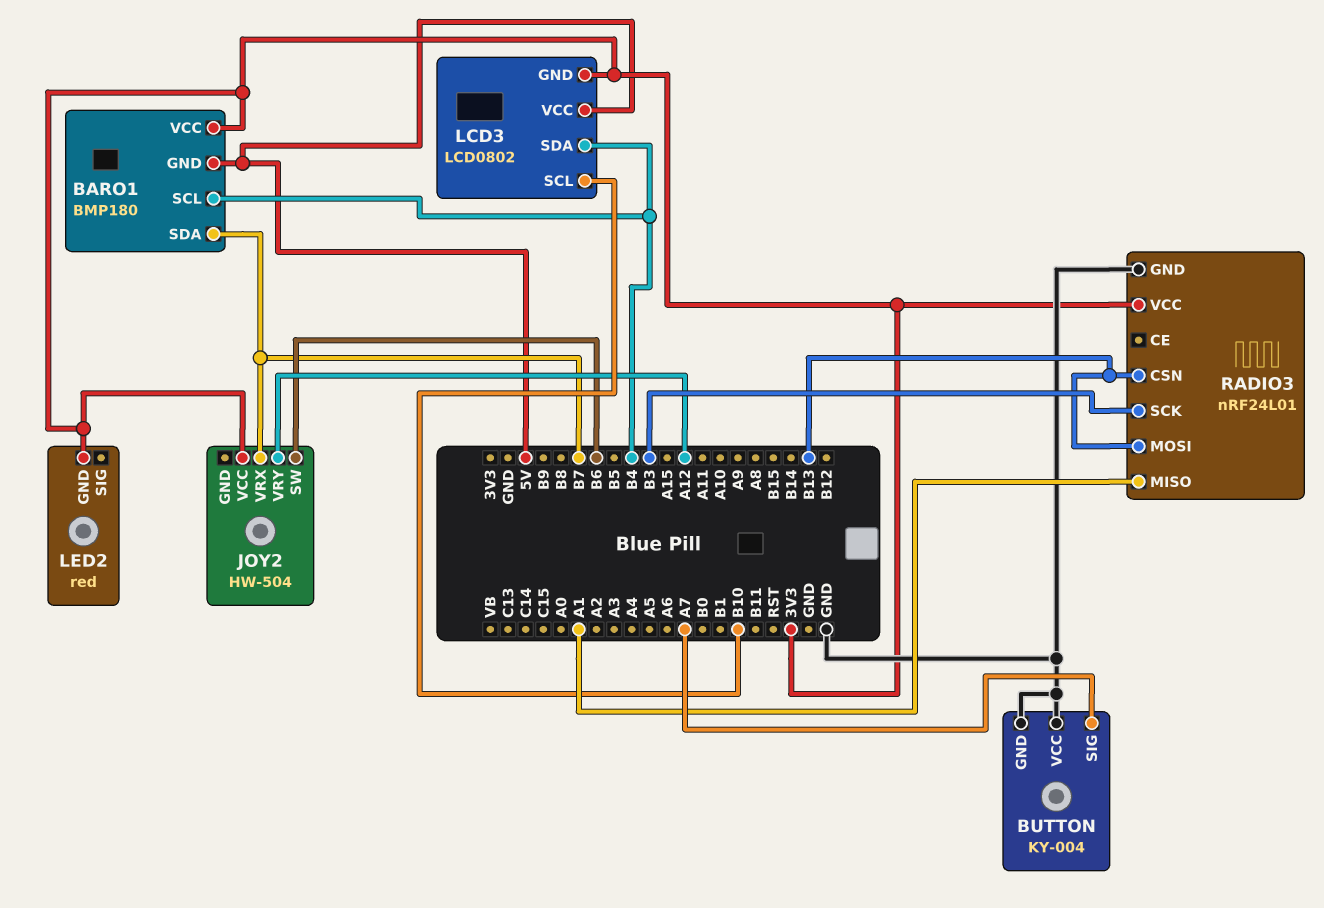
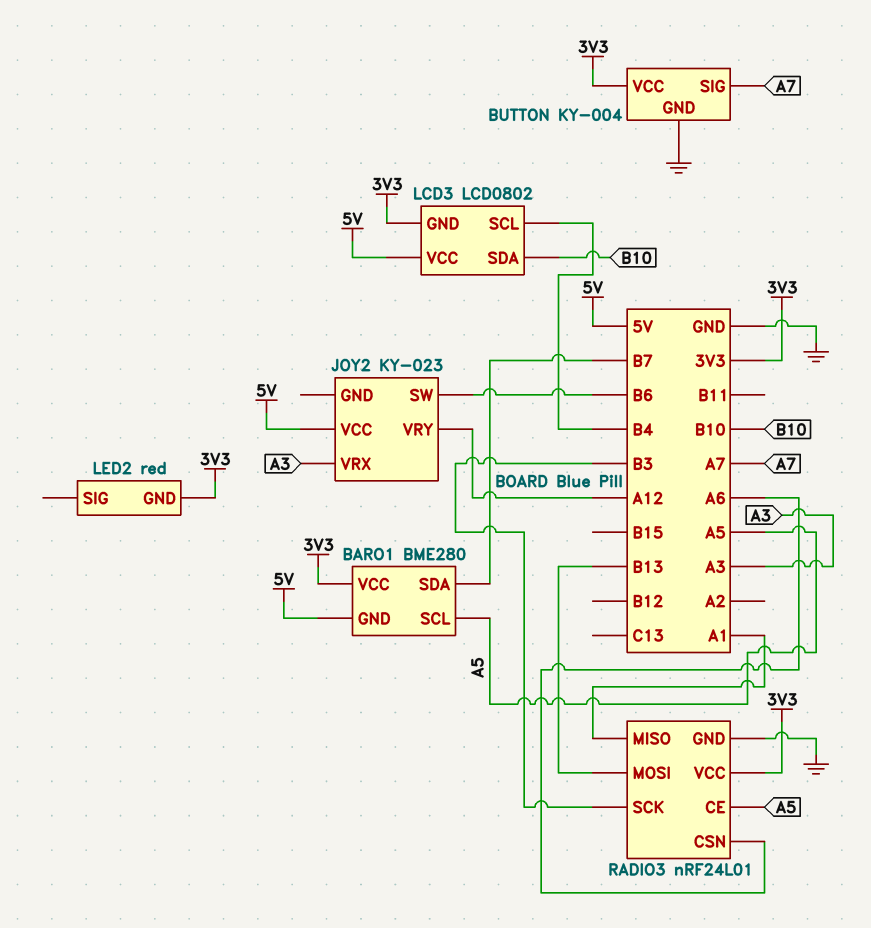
BARO1: BMP180 -> BME280
BARO1 pin SCL: B4 -> A5
BUTTON pin VCC: GND -> 3V3
JOY2: HW-504 -> KY-023
JOY2 pin VCC: 3V3 -> 5V
JOY2 pin VRX: B7 -> A3
LCD3 pin SCL: B10 -> B4
LCD3 pin SDA: B4 -> B10
RADIO3 pin CE: none -> A5
RADIO3 pin CSN: B13 -> A6

